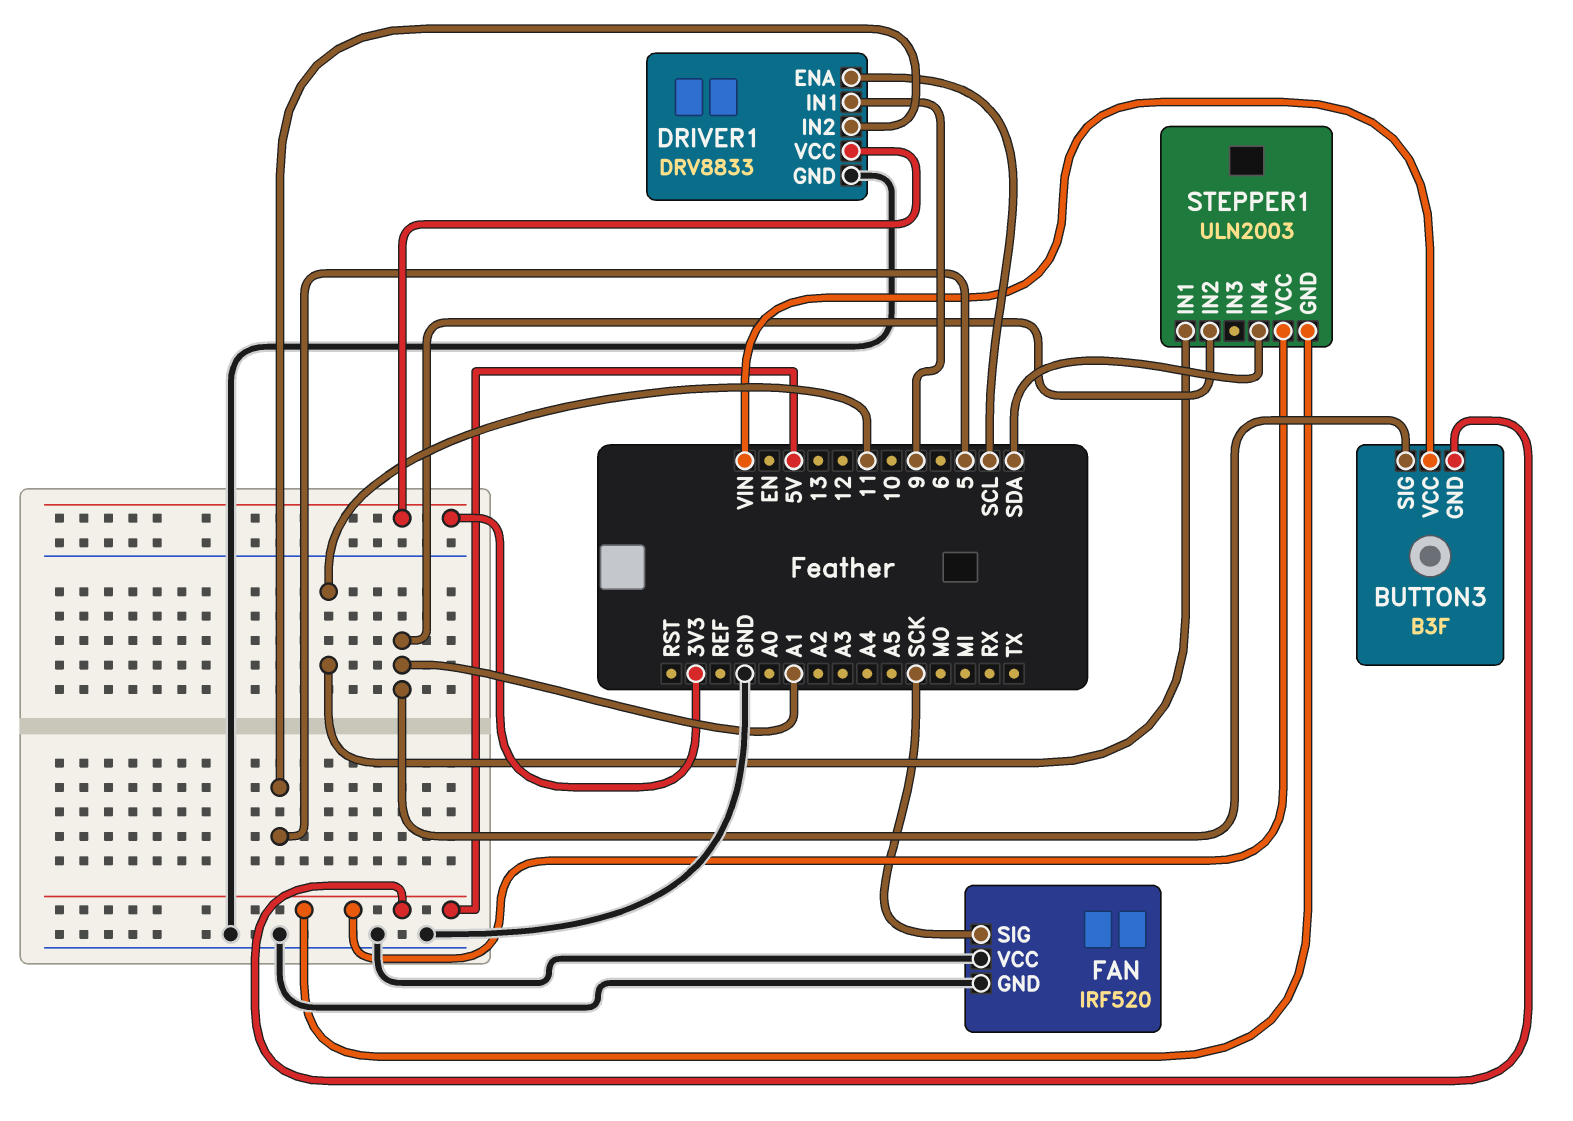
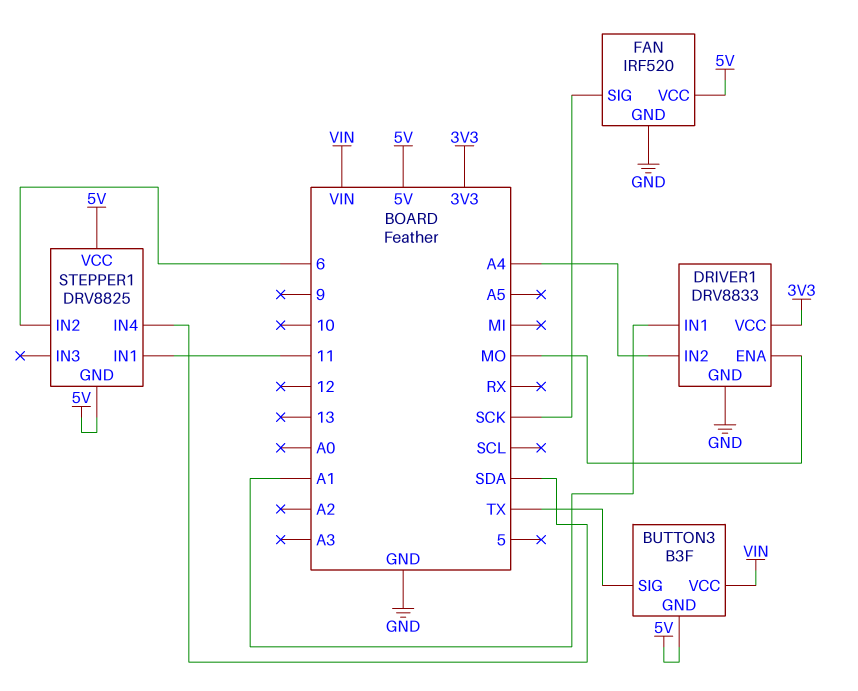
BUTTON3 pin SIG: A1 -> TX
DRIVER1 pin ENA: SCL -> MO
DRIVER1 pin IN1: 9 -> A1
DRIVER1 pin IN2: 5 -> A4
FAN pin VCC: GND -> 5V
STEPPER1: ULN2003 -> DRV8825
STEPPER1 pin IN2: A1 -> 6

